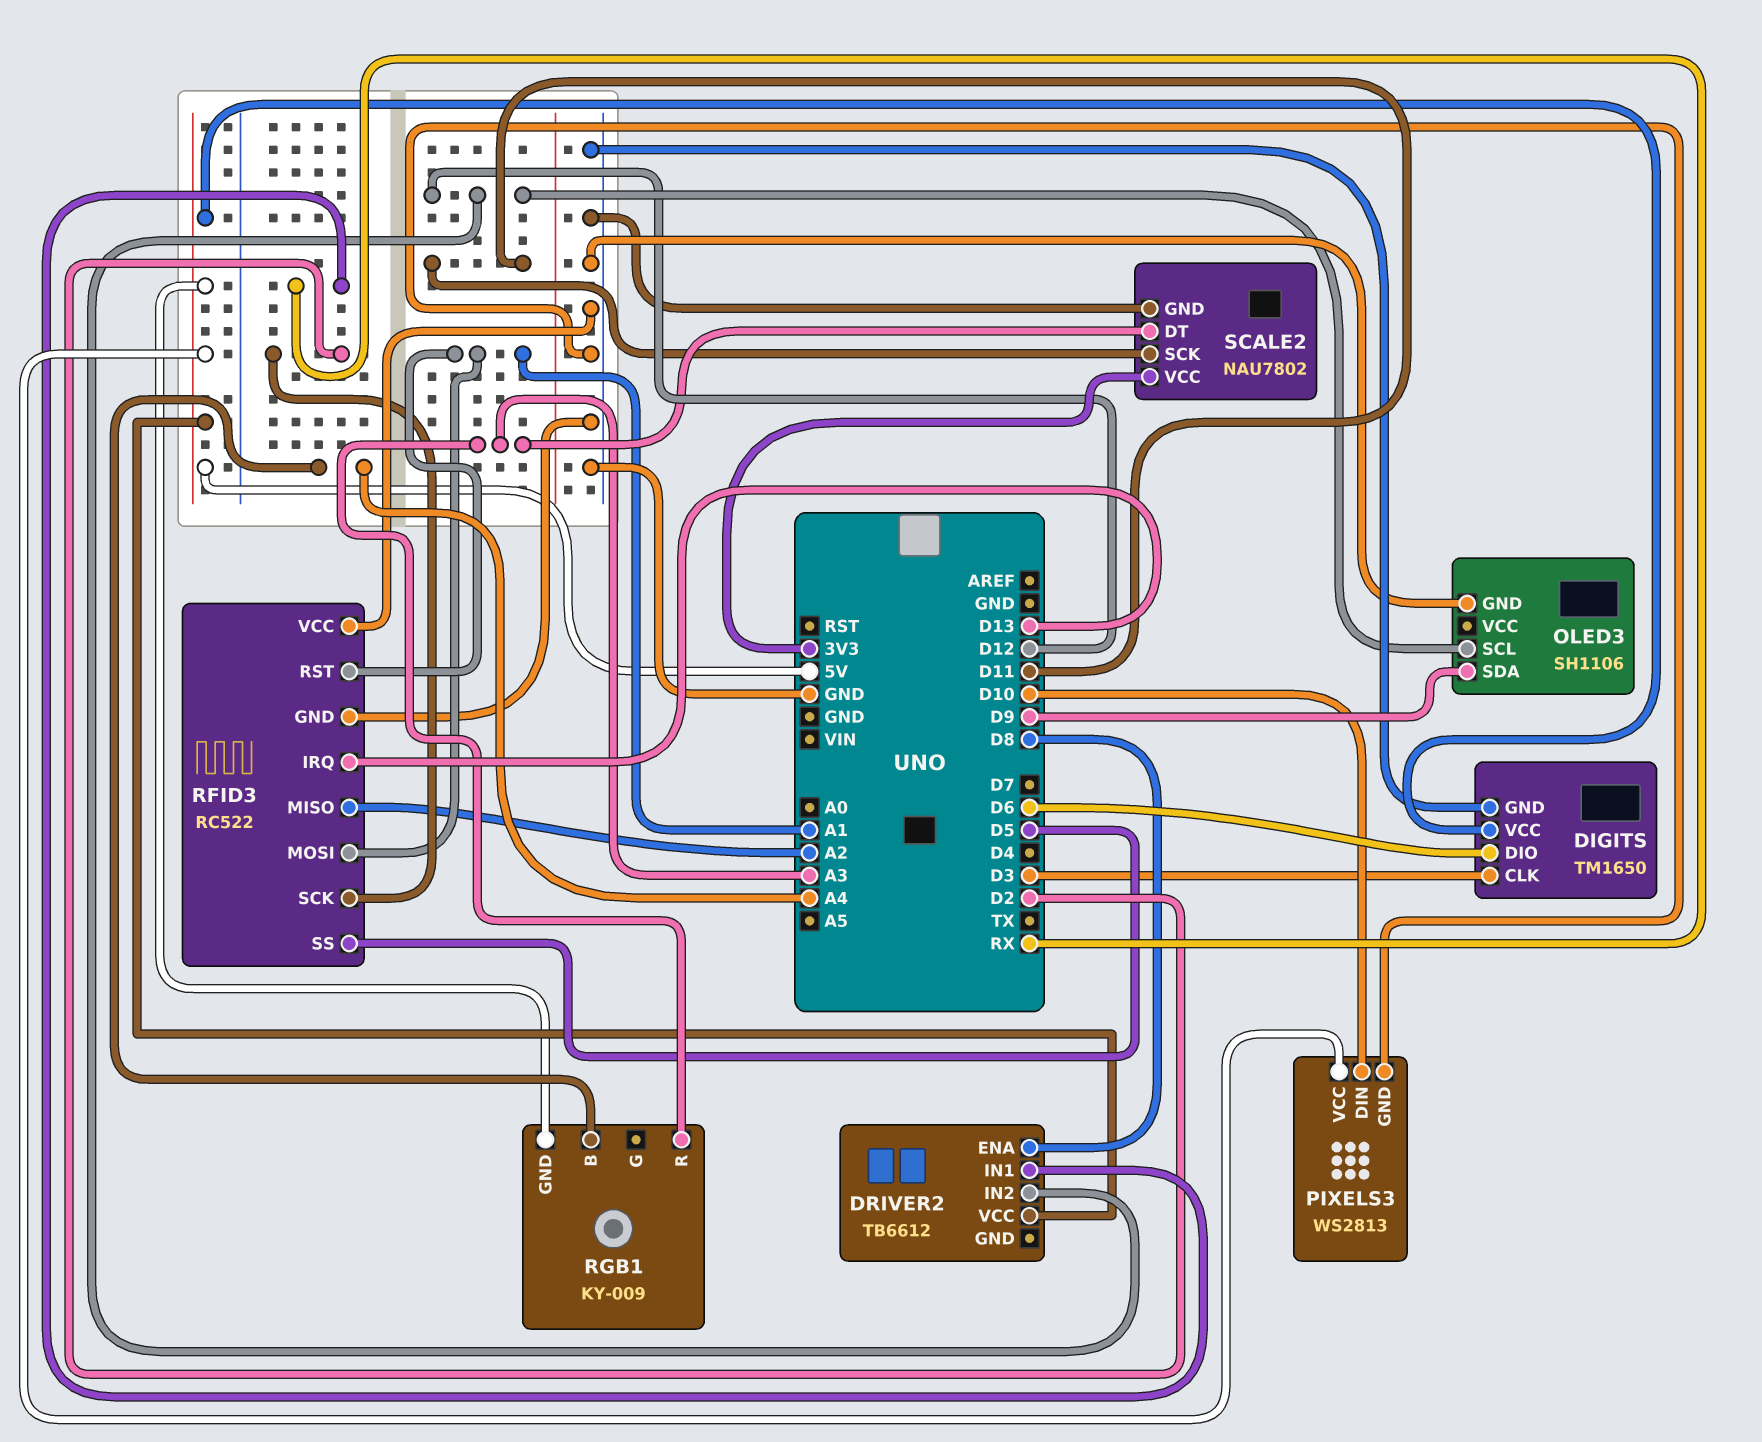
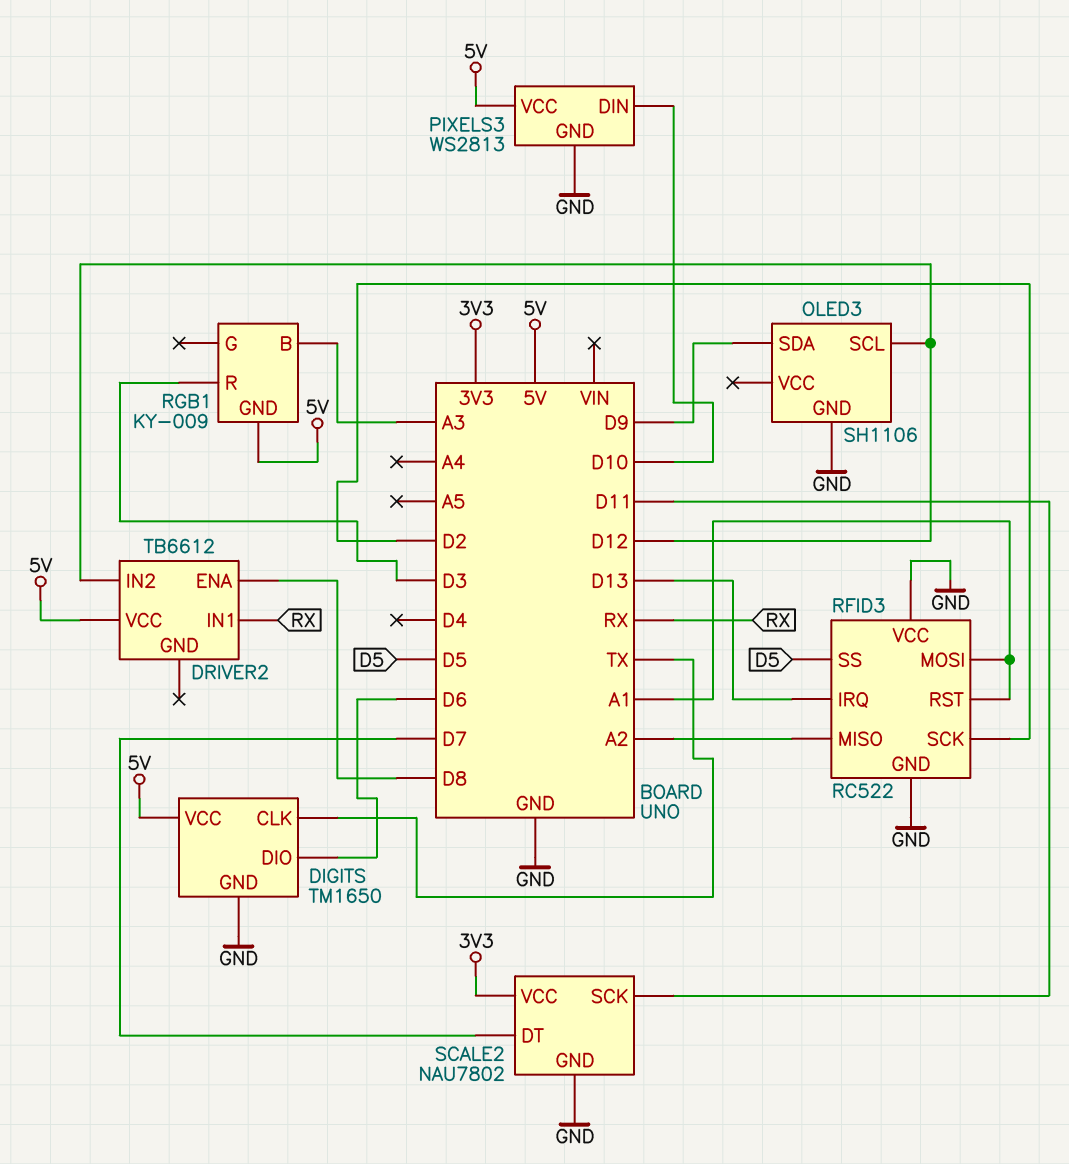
DIGITS pin CLK: D3 -> TX
RGB1 pin B: A4 -> A3
RGB1 pin R: A3 -> D3
SCALE2 pin DT: A3 -> D7

